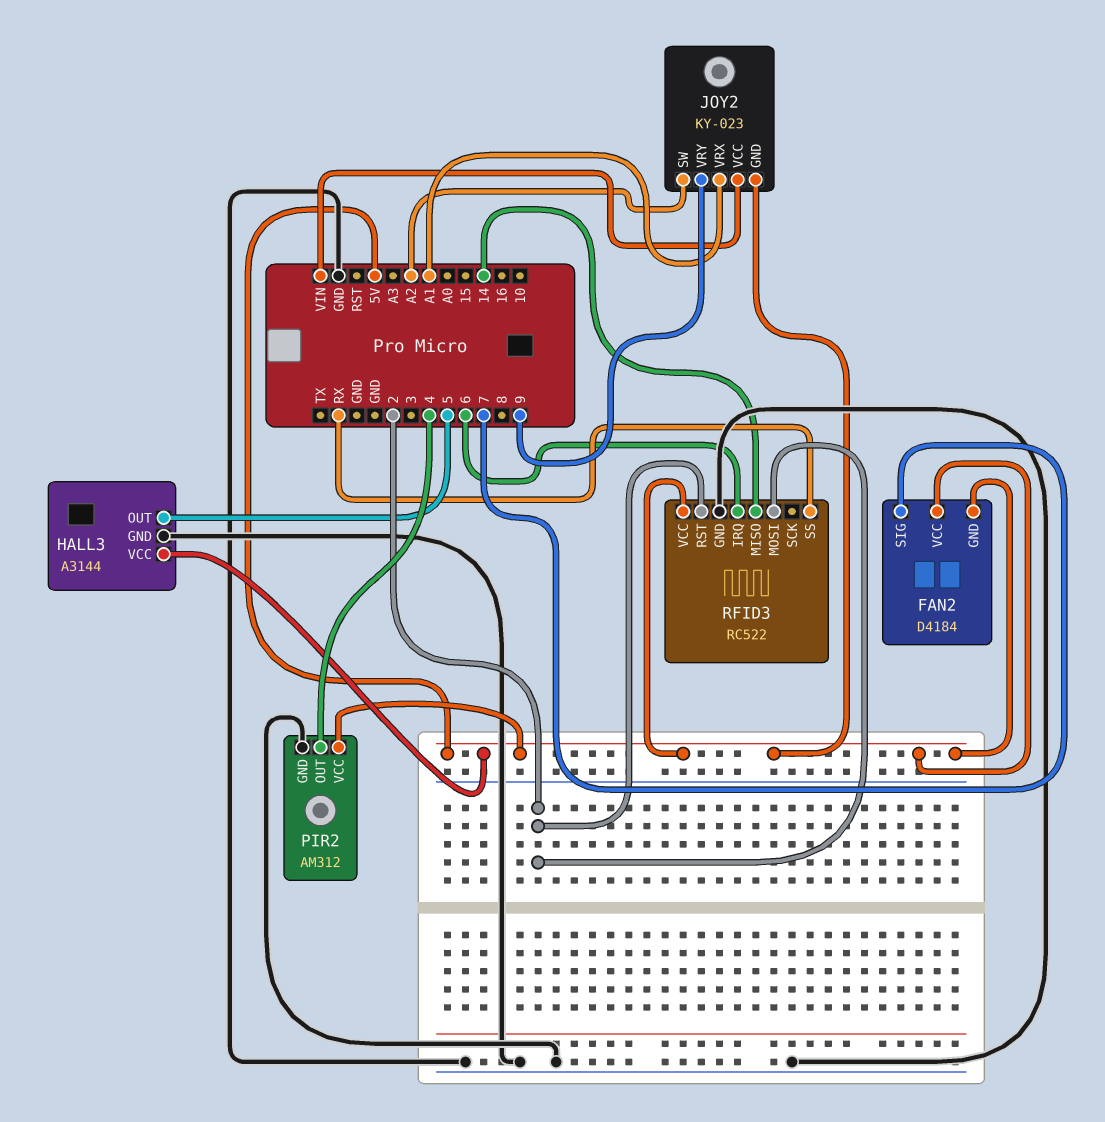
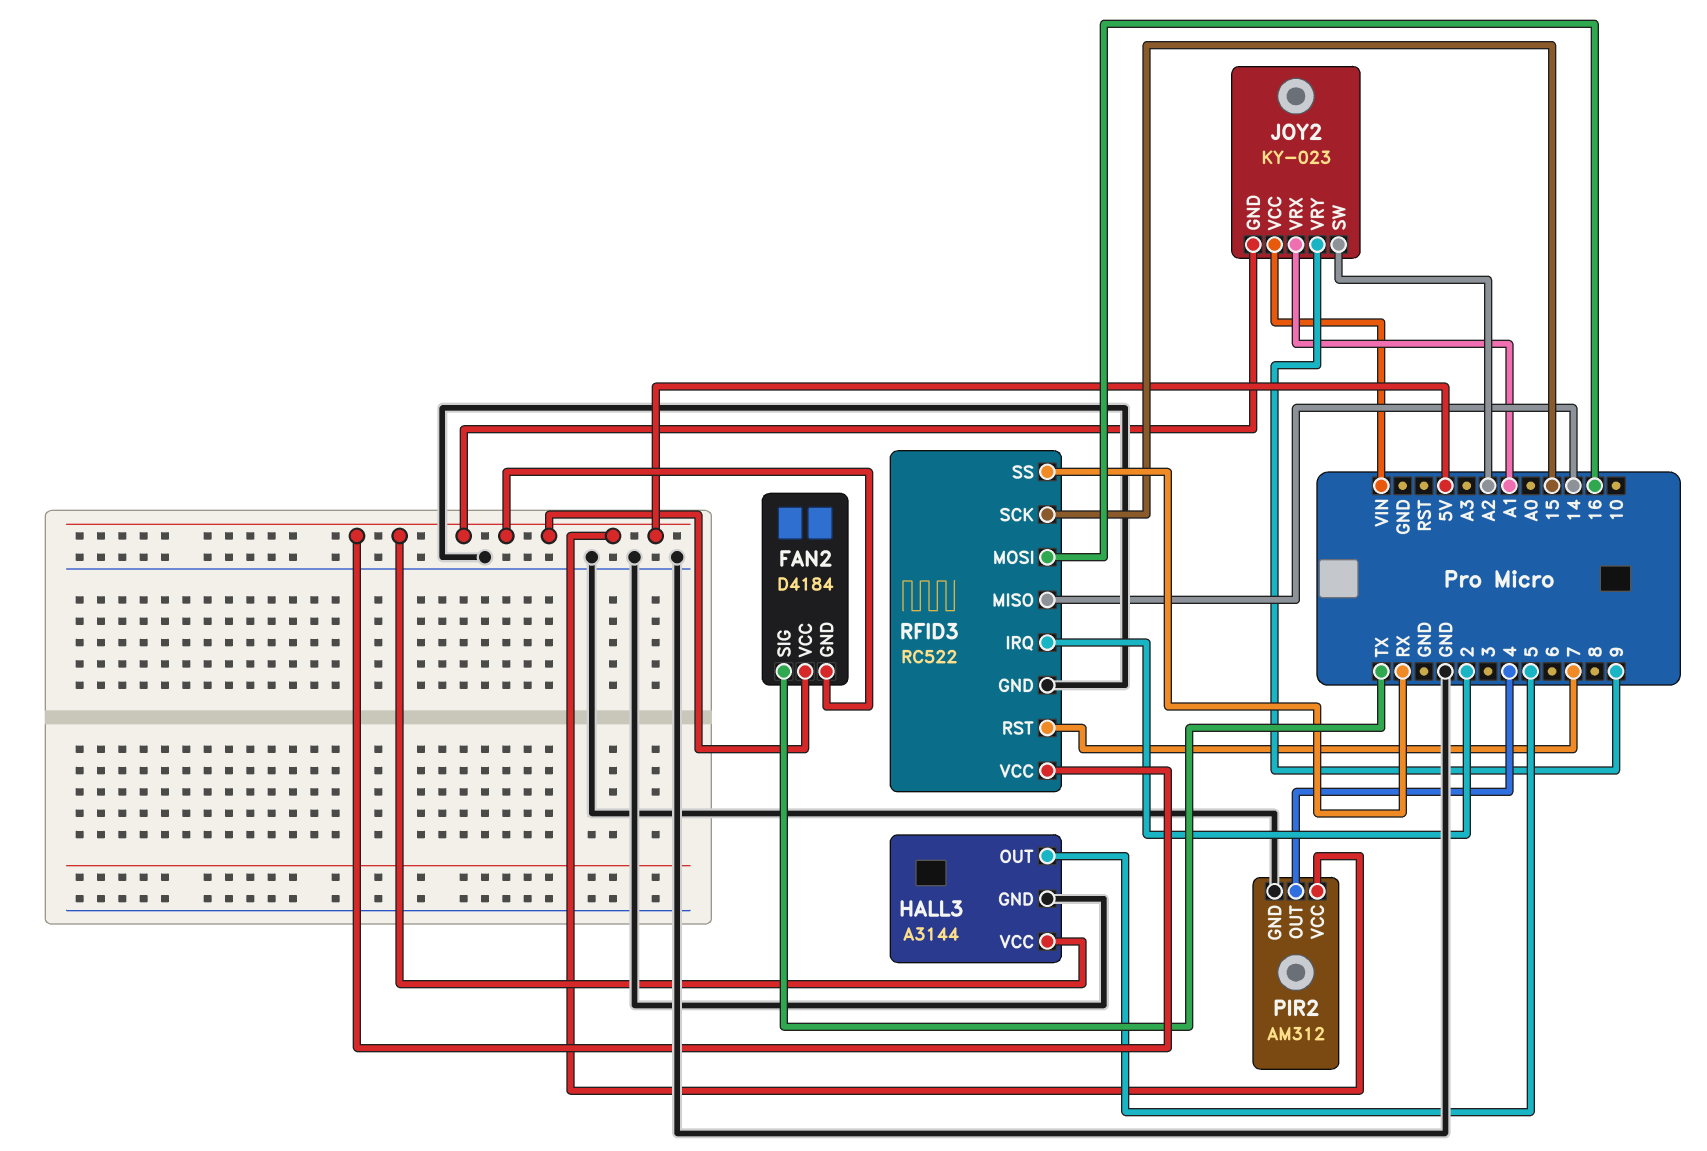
FAN2 pin SIG: 7 -> TX
RFID3 pin IRQ: 6 -> 2
RFID3 pin MOSI: 2 -> 16
RFID3 pin RST: 2 -> 7
RFID3 pin SCK: none -> 15

